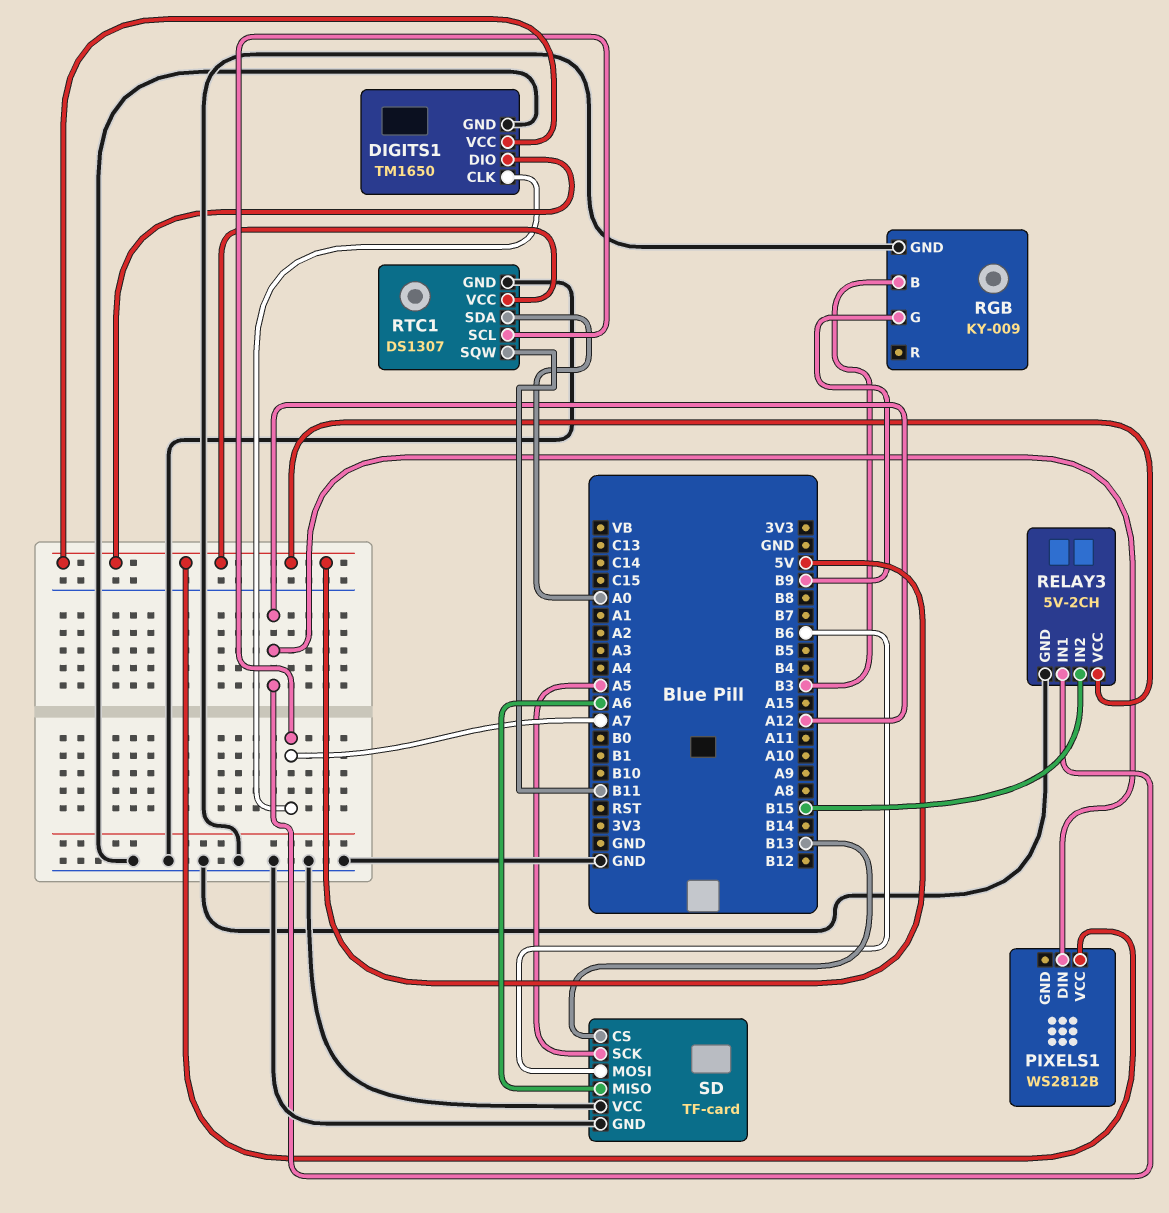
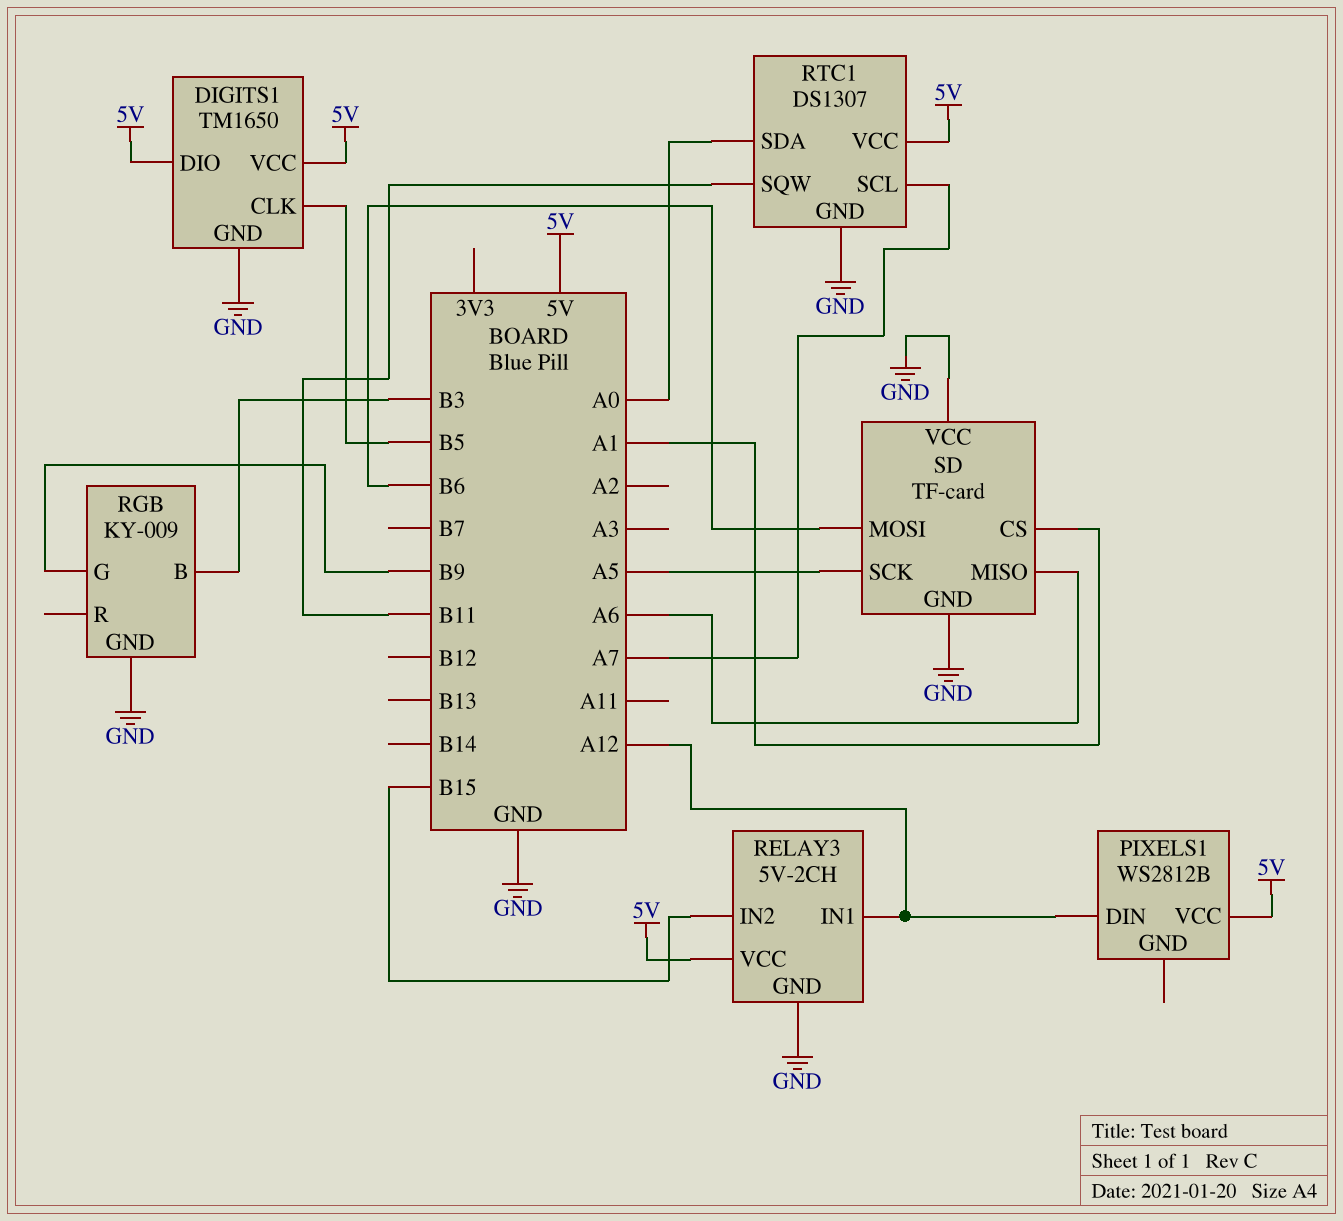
DIGITS1 pin CLK: A7 -> B5
SD pin CS: B13 -> A1

